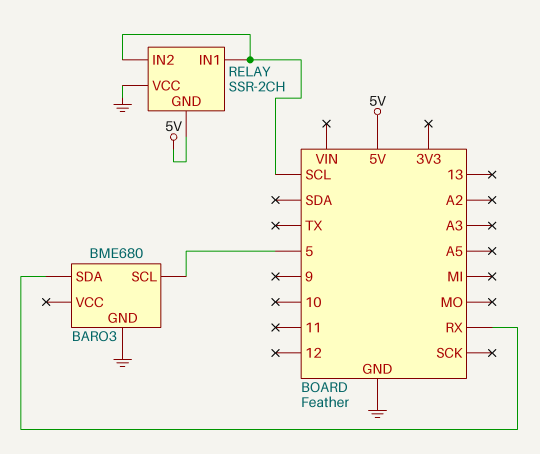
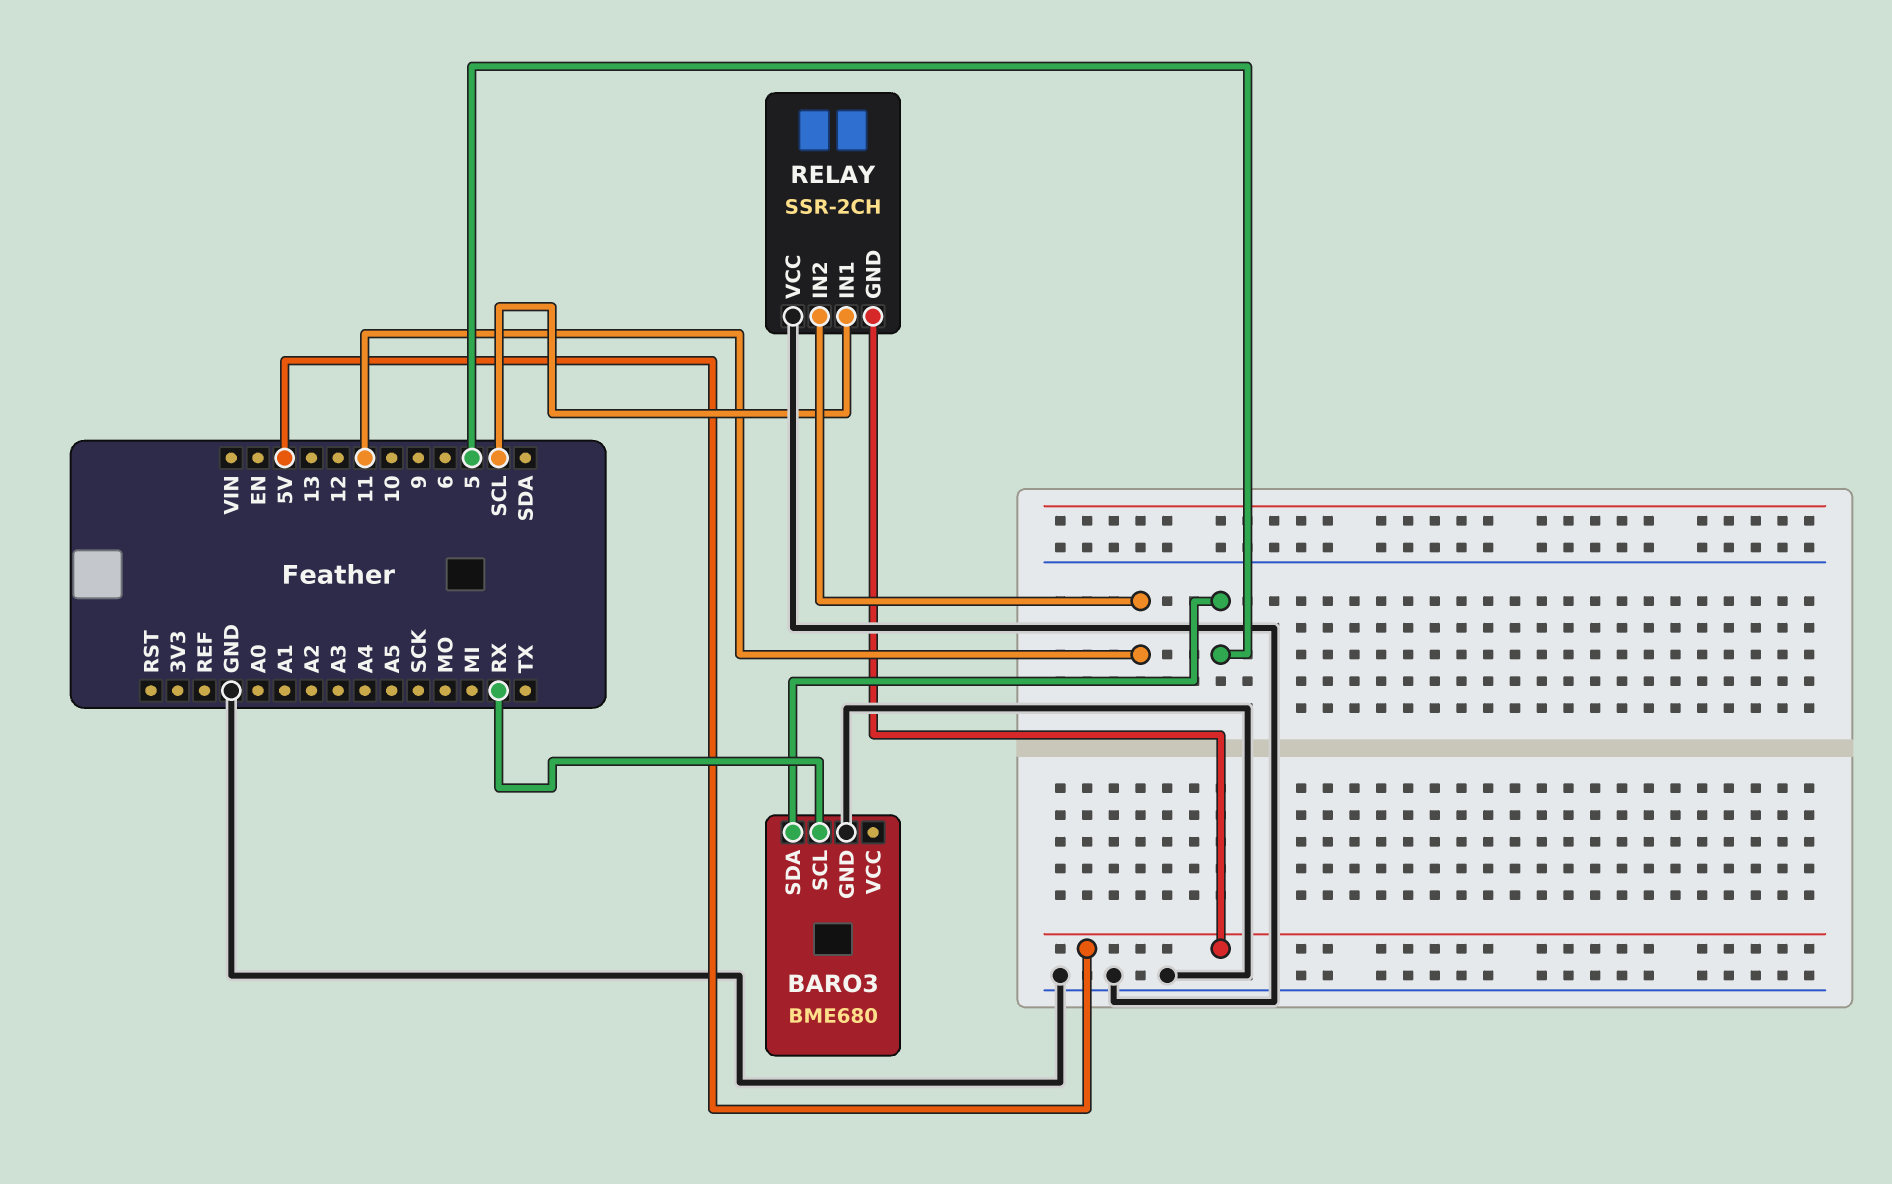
BARO3 pin SCL: 5 -> RX
BARO3 pin SDA: RX -> 5
RELAY pin IN2: SCL -> 11

